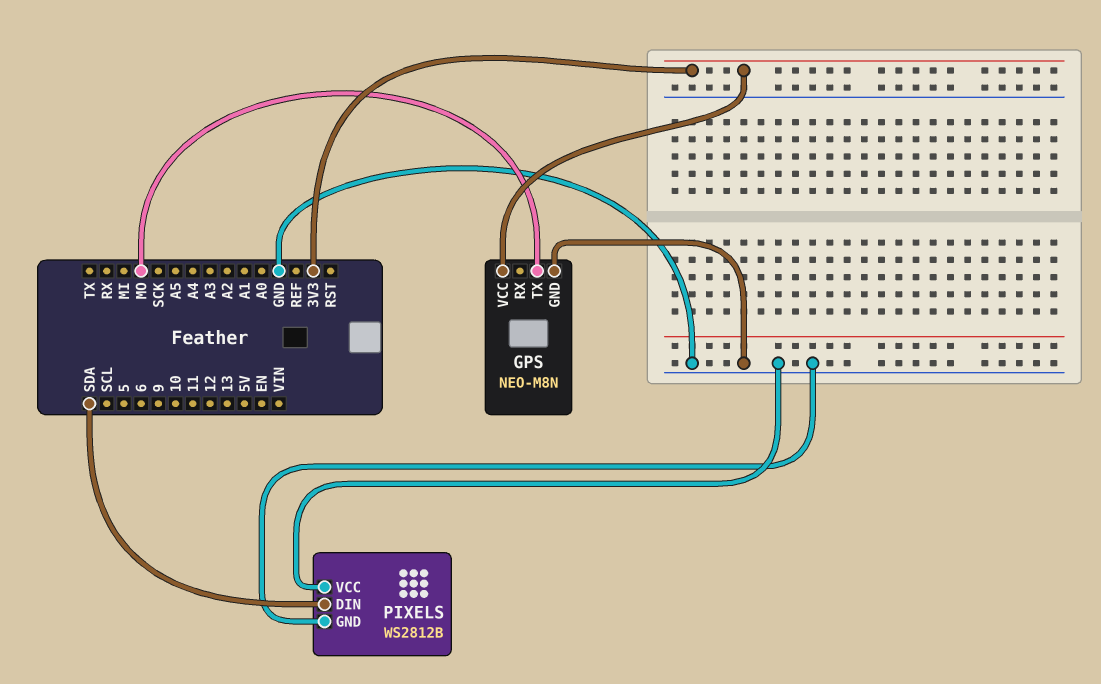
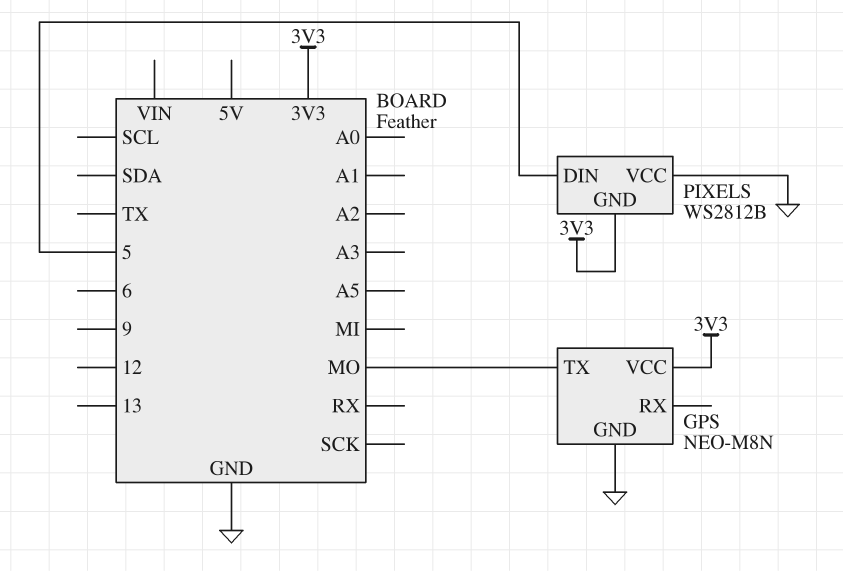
PIXELS pin DIN: SDA -> 5
PIXELS pin GND: GND -> 3V3

